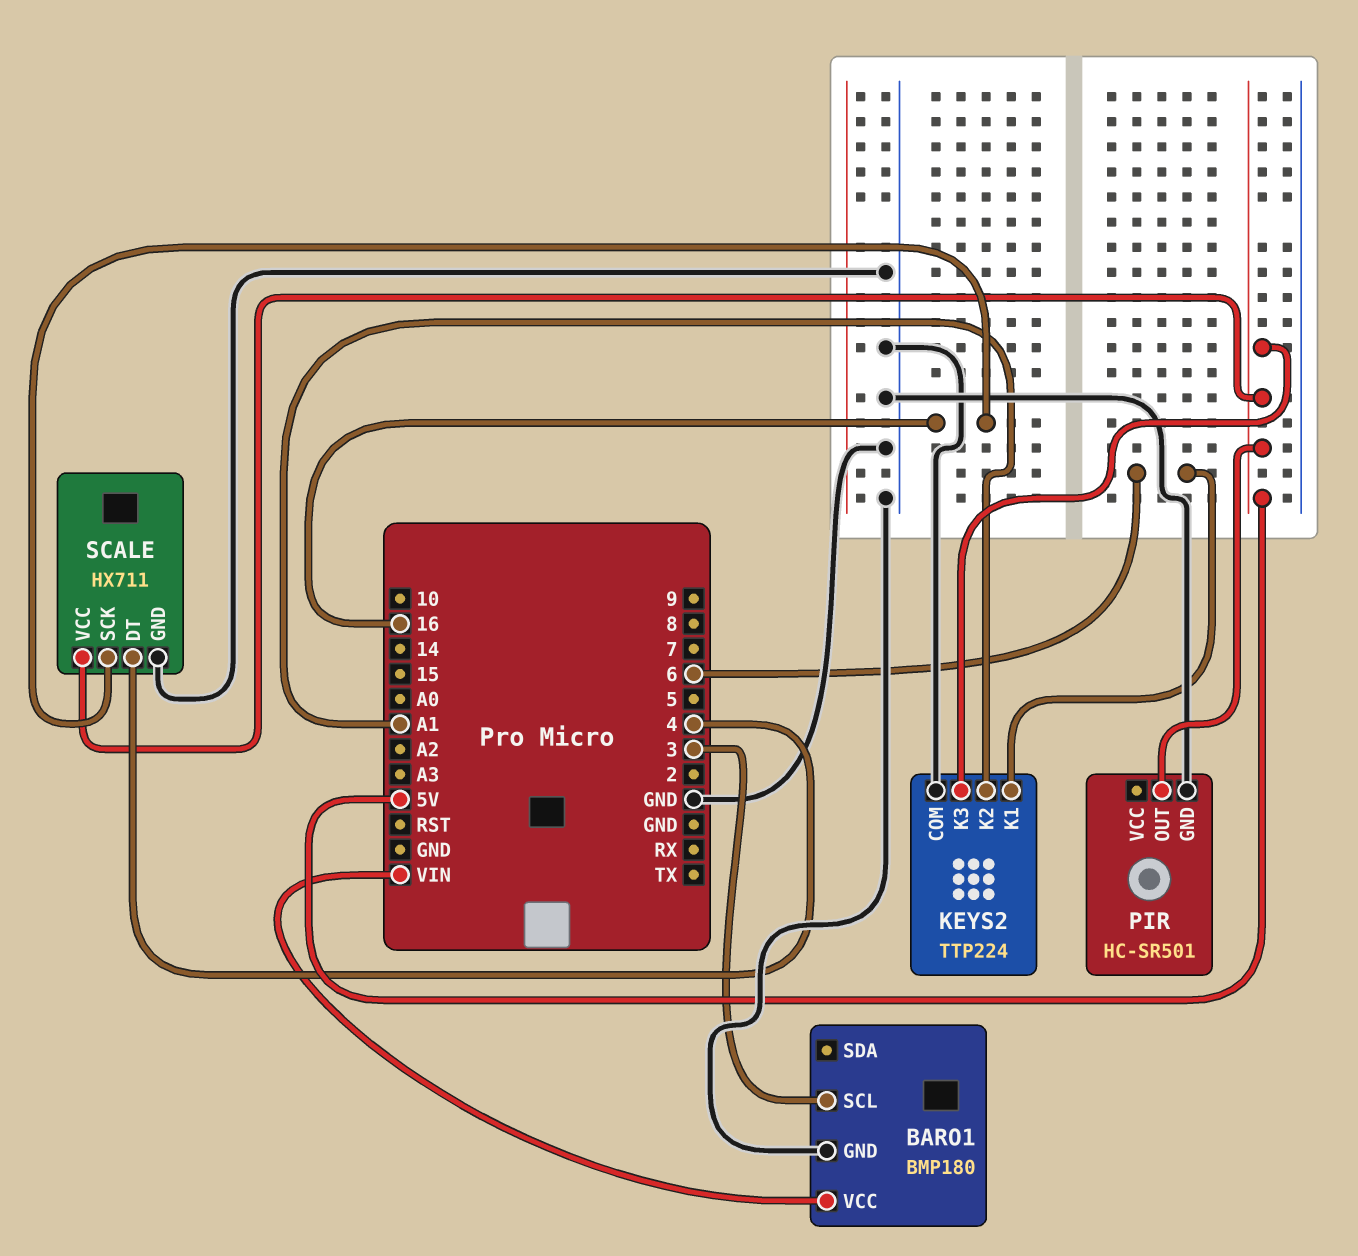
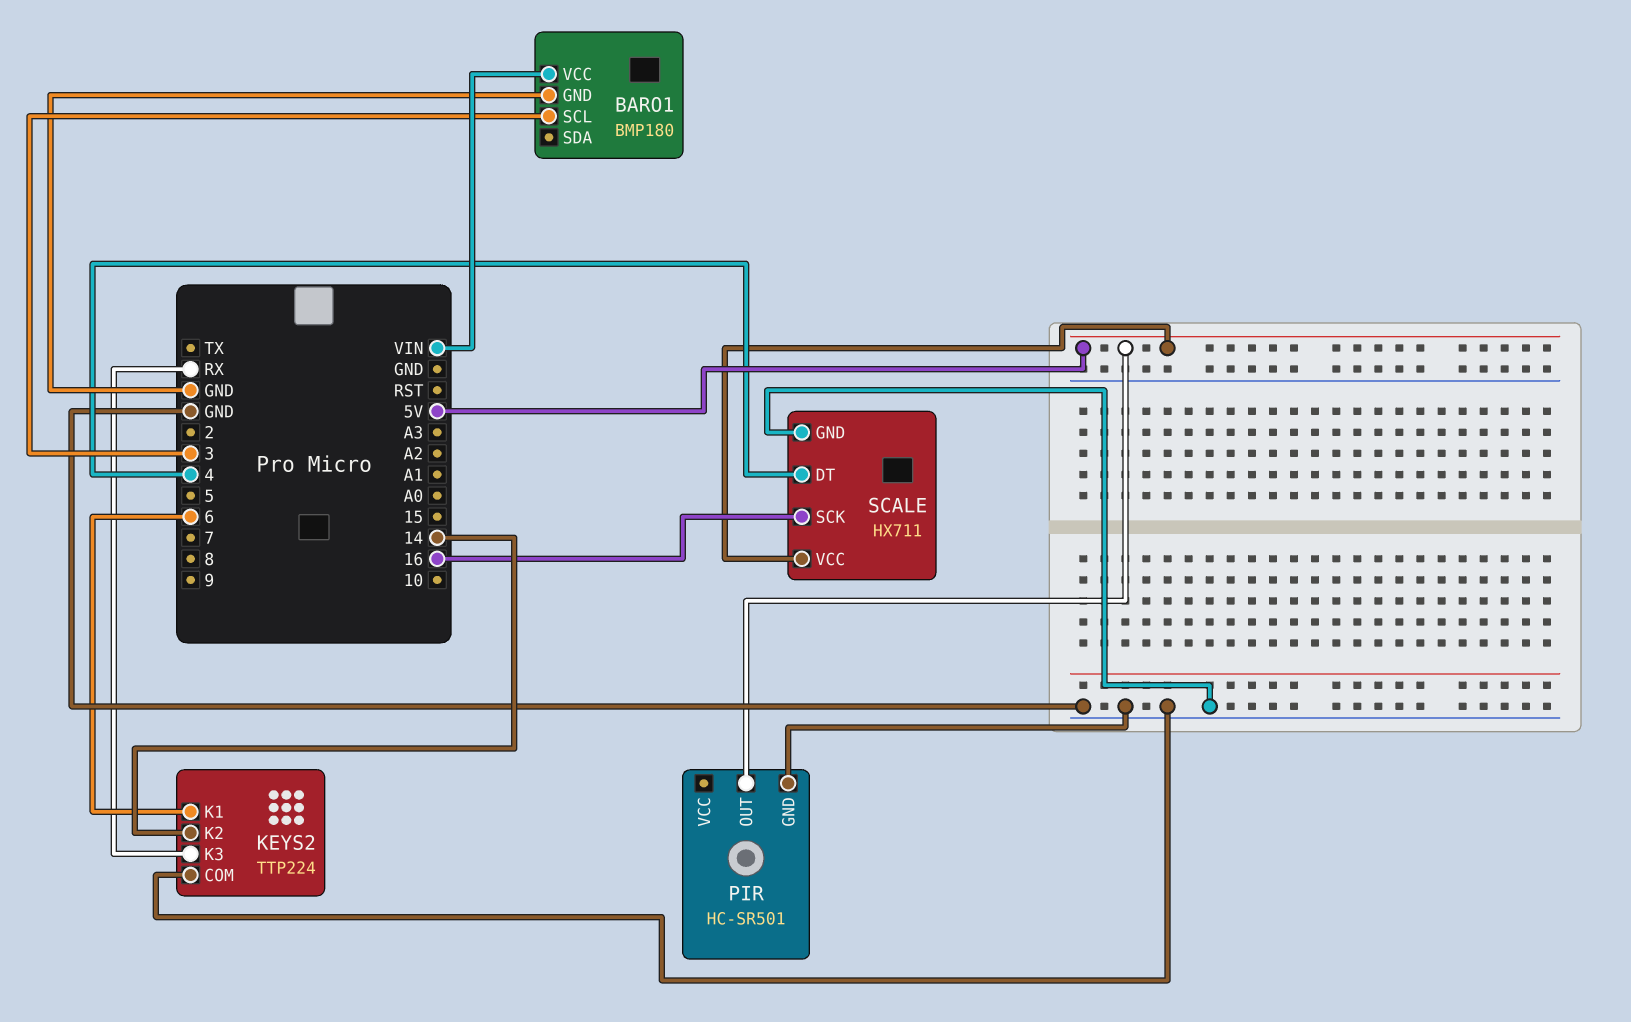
KEYS2 pin K2: A1 -> 14
KEYS2 pin K3: 5V -> RX

